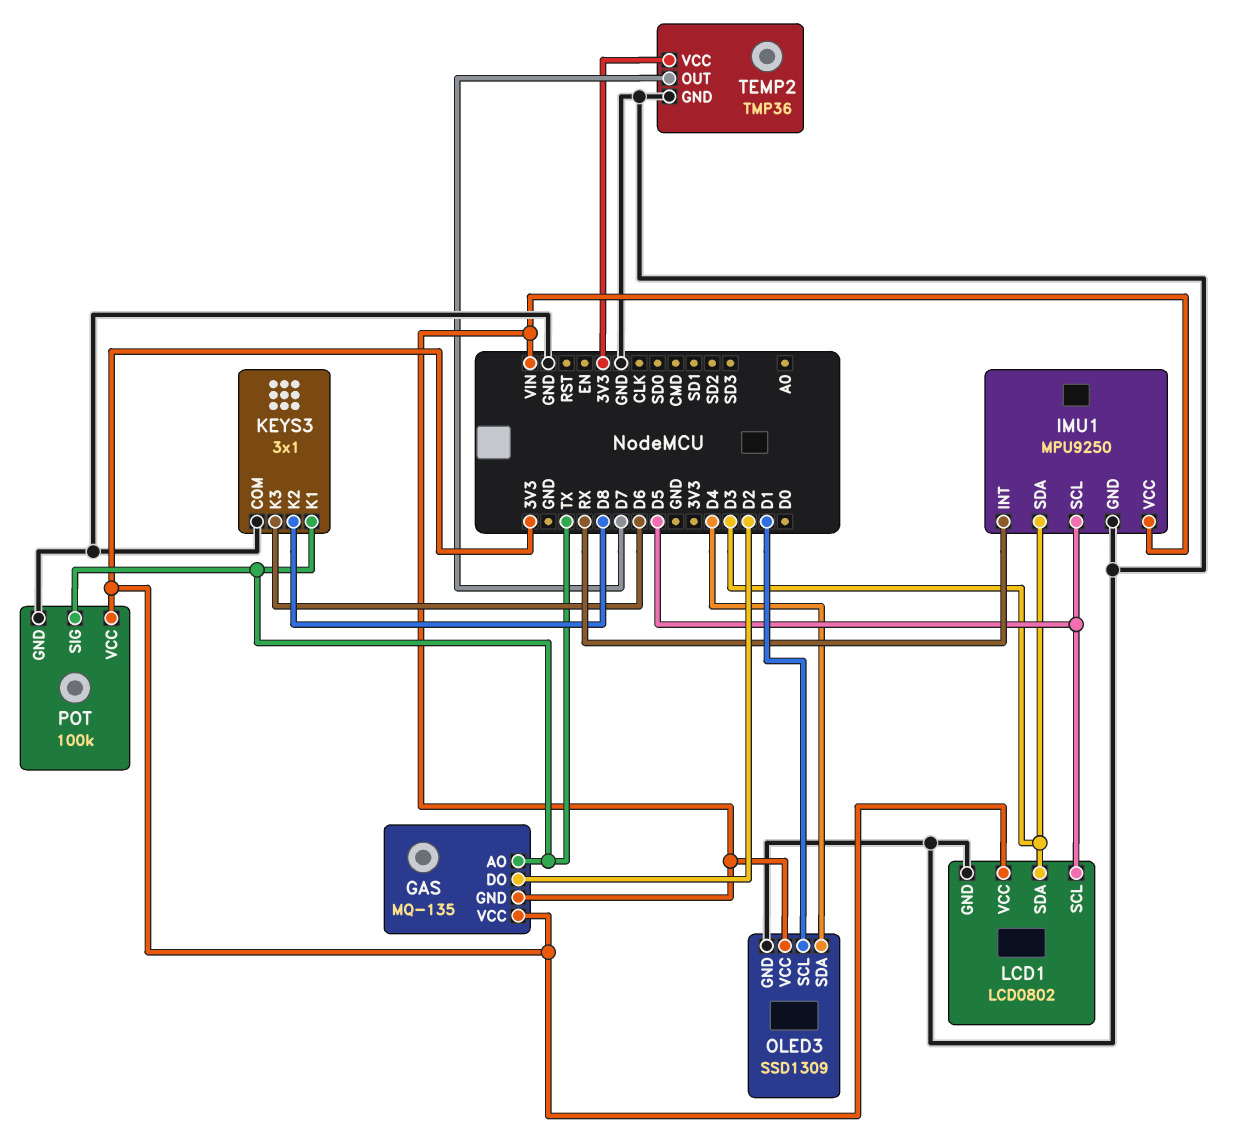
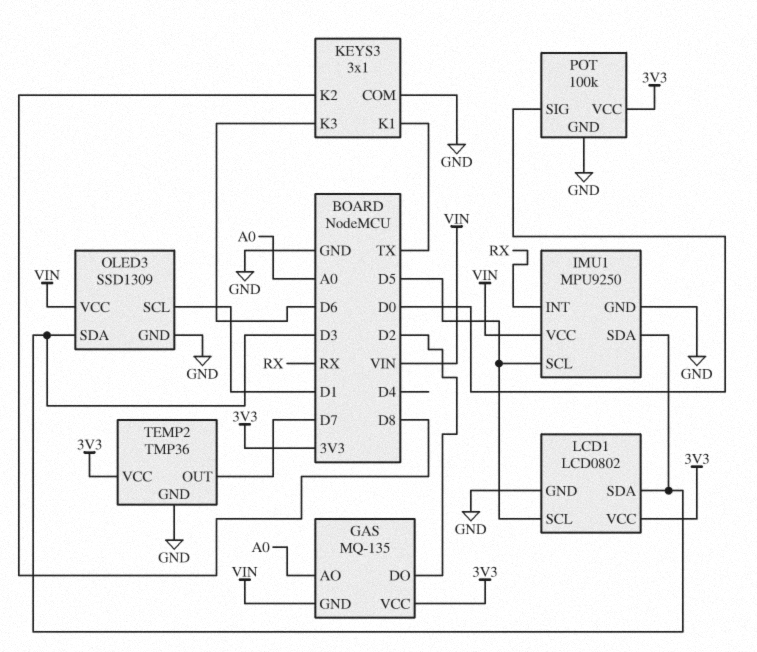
GAS pin AO: TX -> A0
OLED3 pin SDA: D4 -> D3
POT pin SIG: TX -> D0

